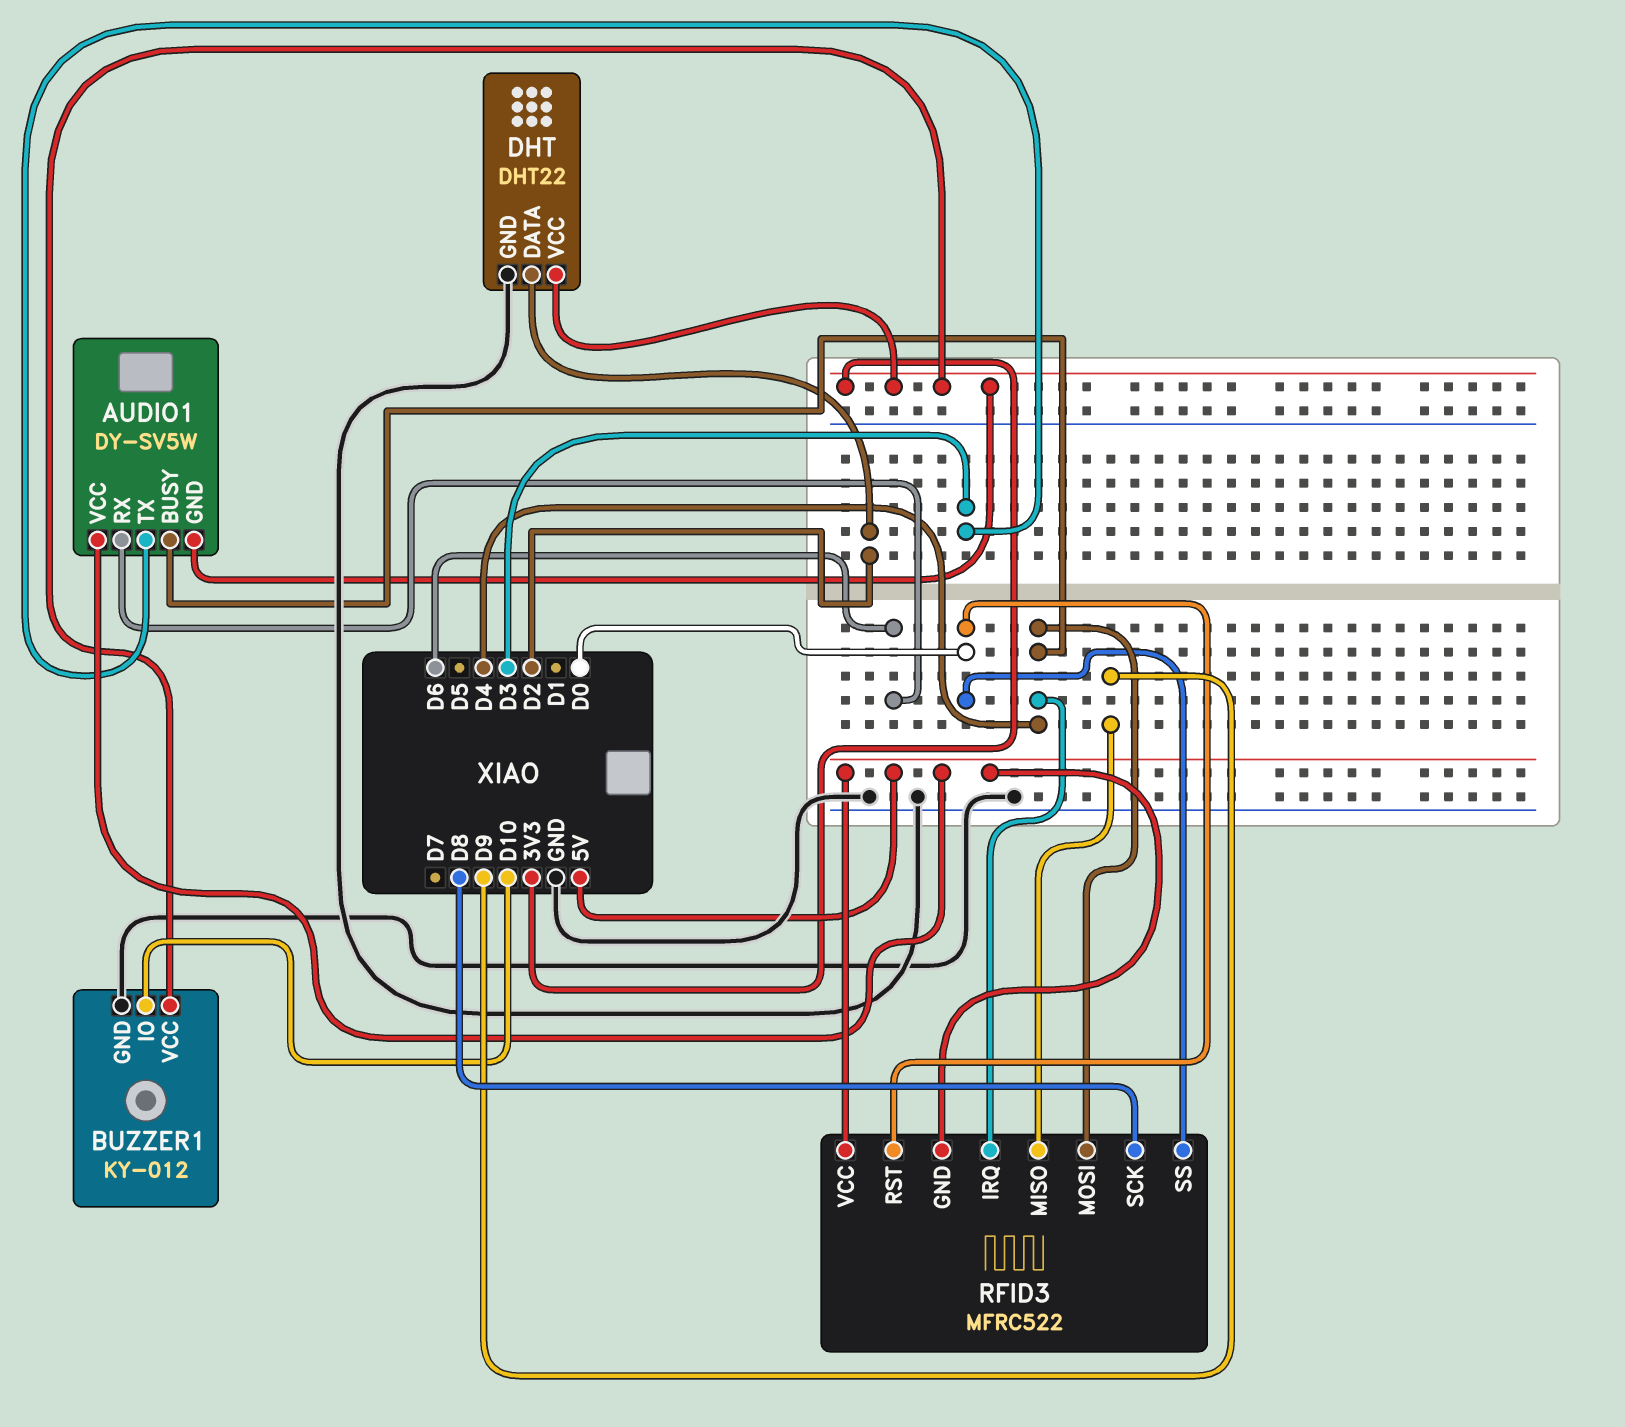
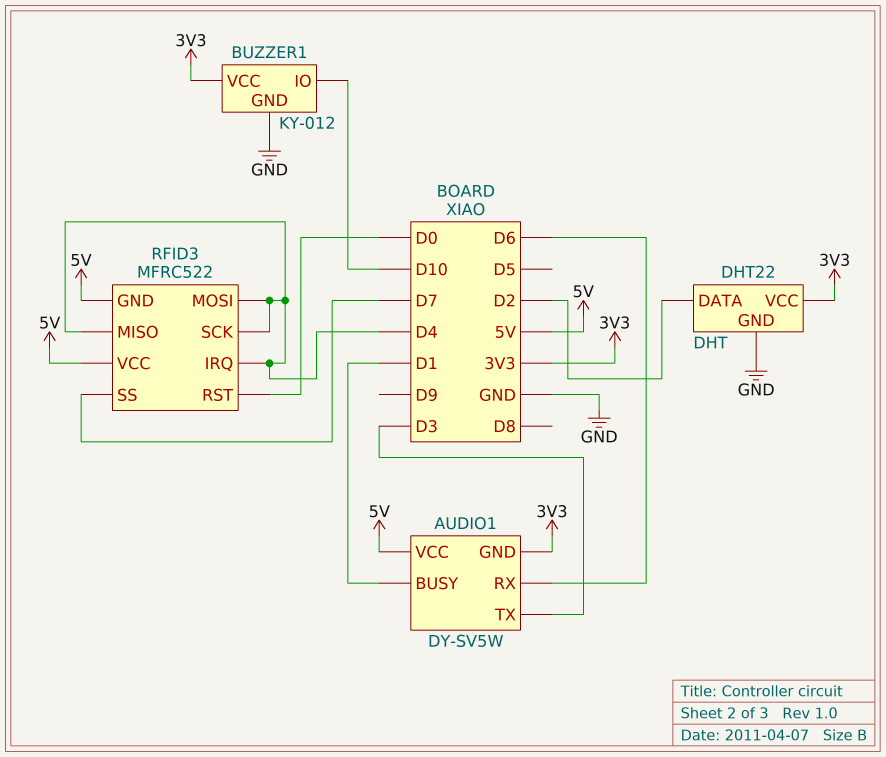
AUDIO1 pin BUSY: D4 -> D1
RFID3 pin MISO: D9 -> D4
RFID3 pin SCK: D8 -> D4
RFID3 pin SS: D0 -> D7

